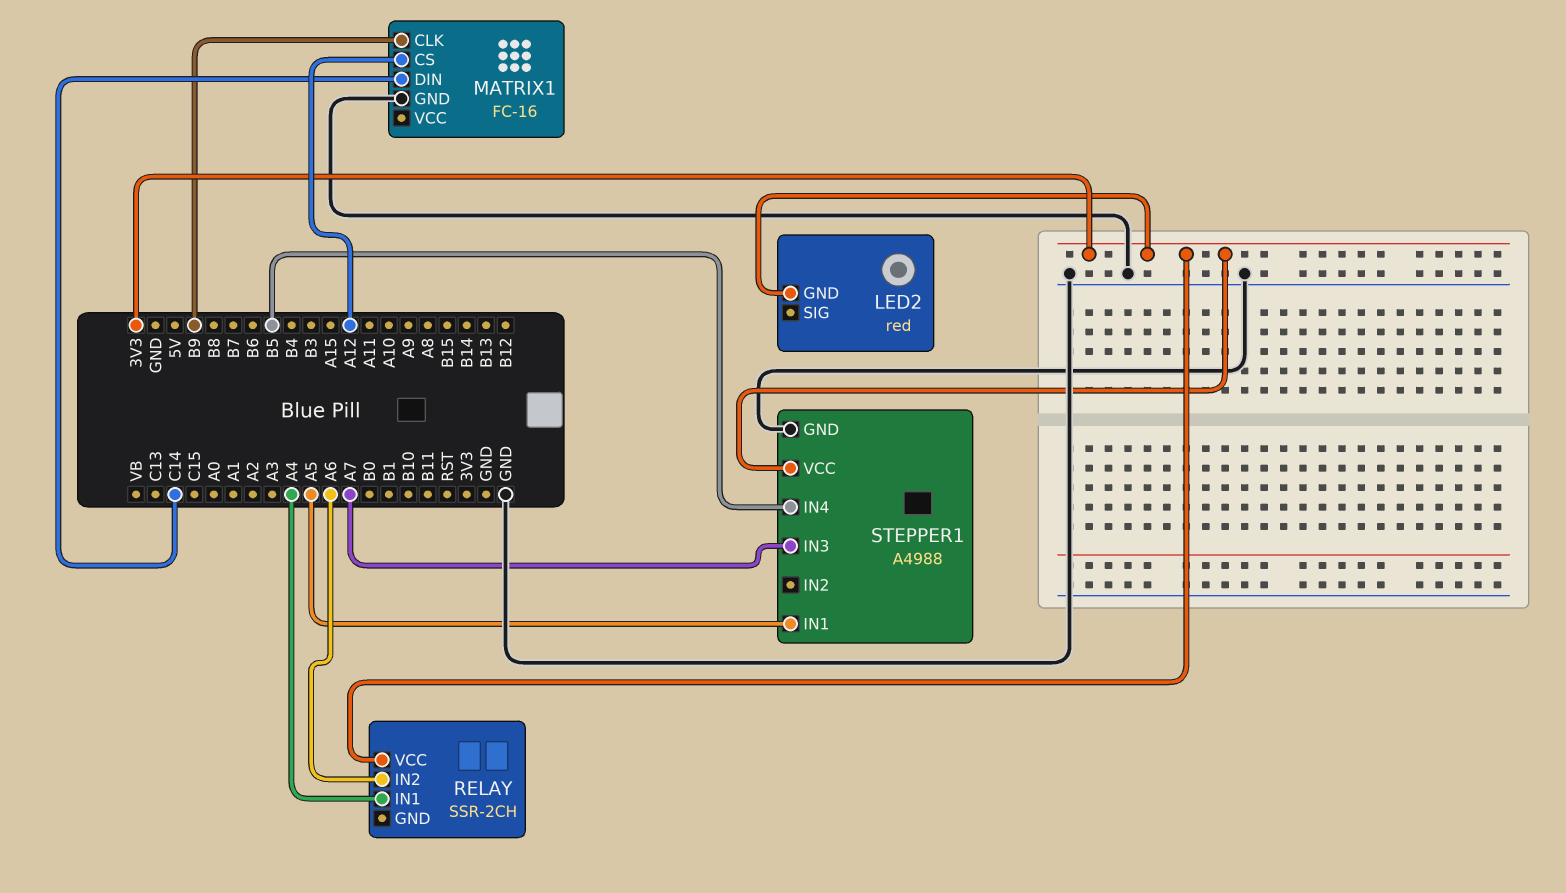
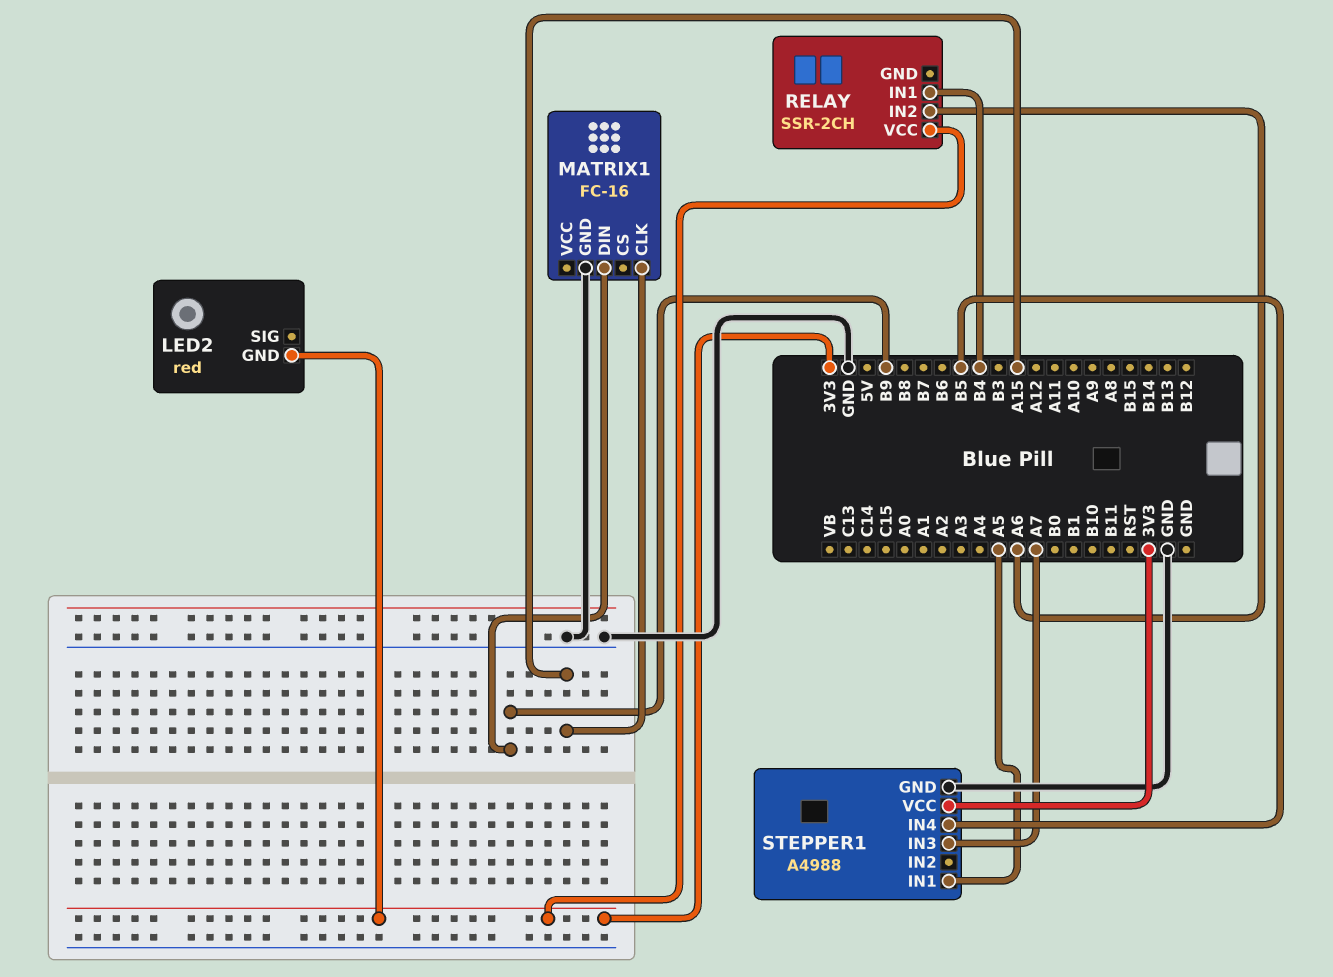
MATRIX1 pin CLK: B9 -> A15
MATRIX1 pin CS: A12 -> none
MATRIX1 pin DIN: C14 -> B9
RELAY pin IN1: A4 -> B4

